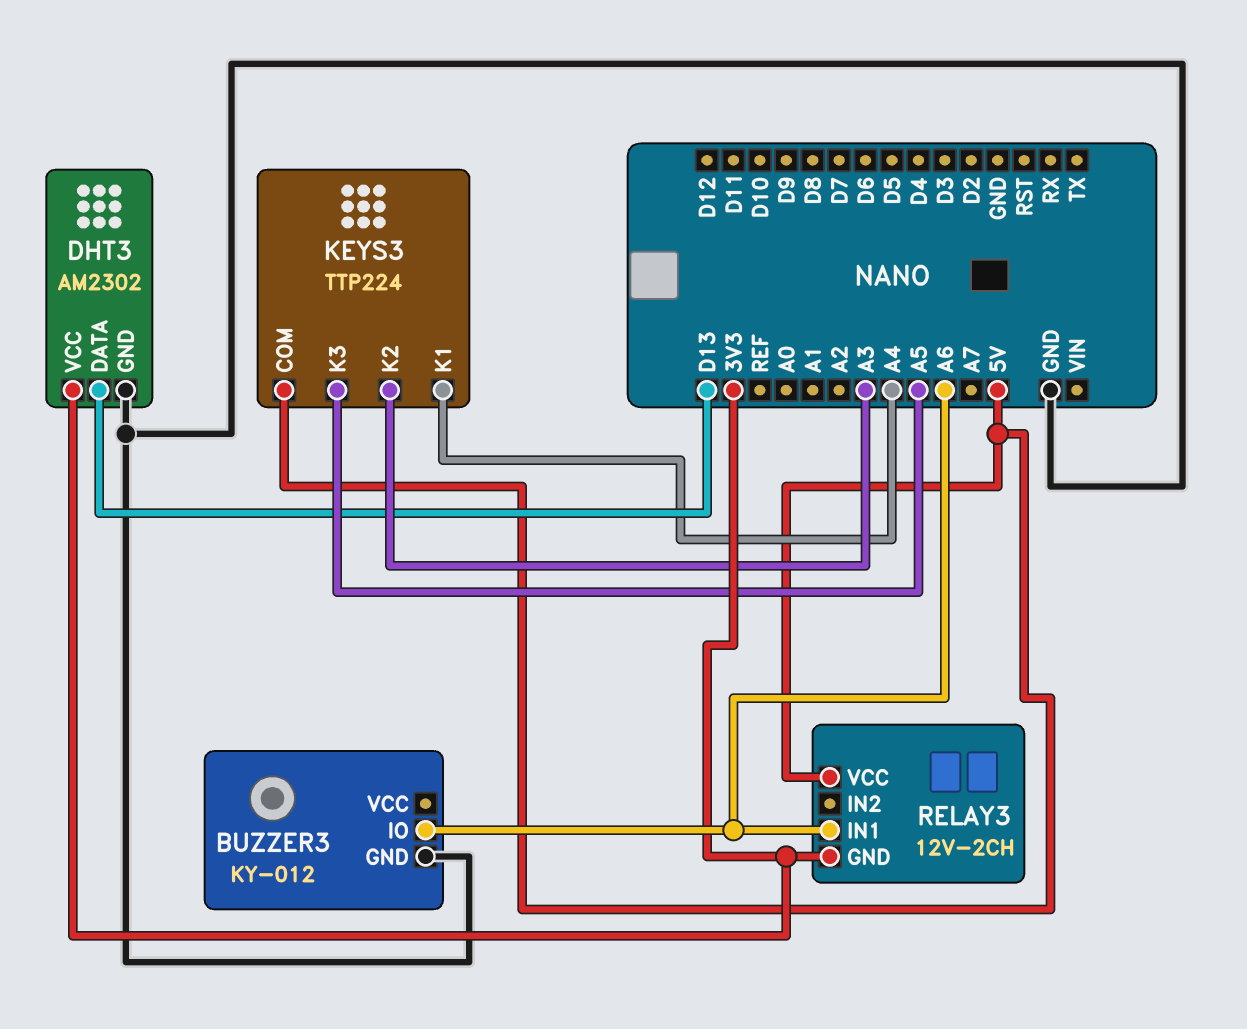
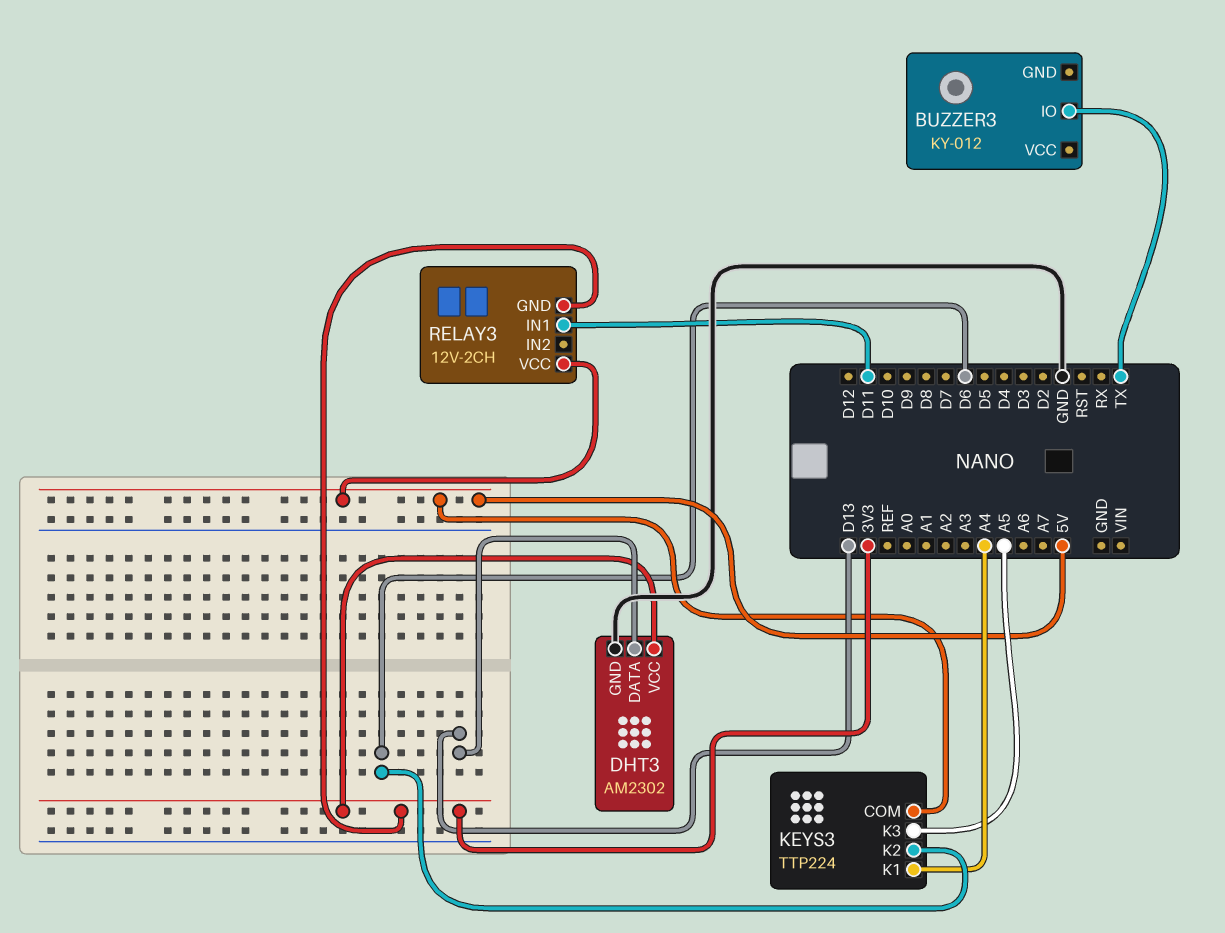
BUZZER3 pin GND: GND -> none
BUZZER3 pin IO: A6 -> TX
KEYS3 pin K2: A3 -> D6
RELAY3 pin IN1: A6 -> D11

